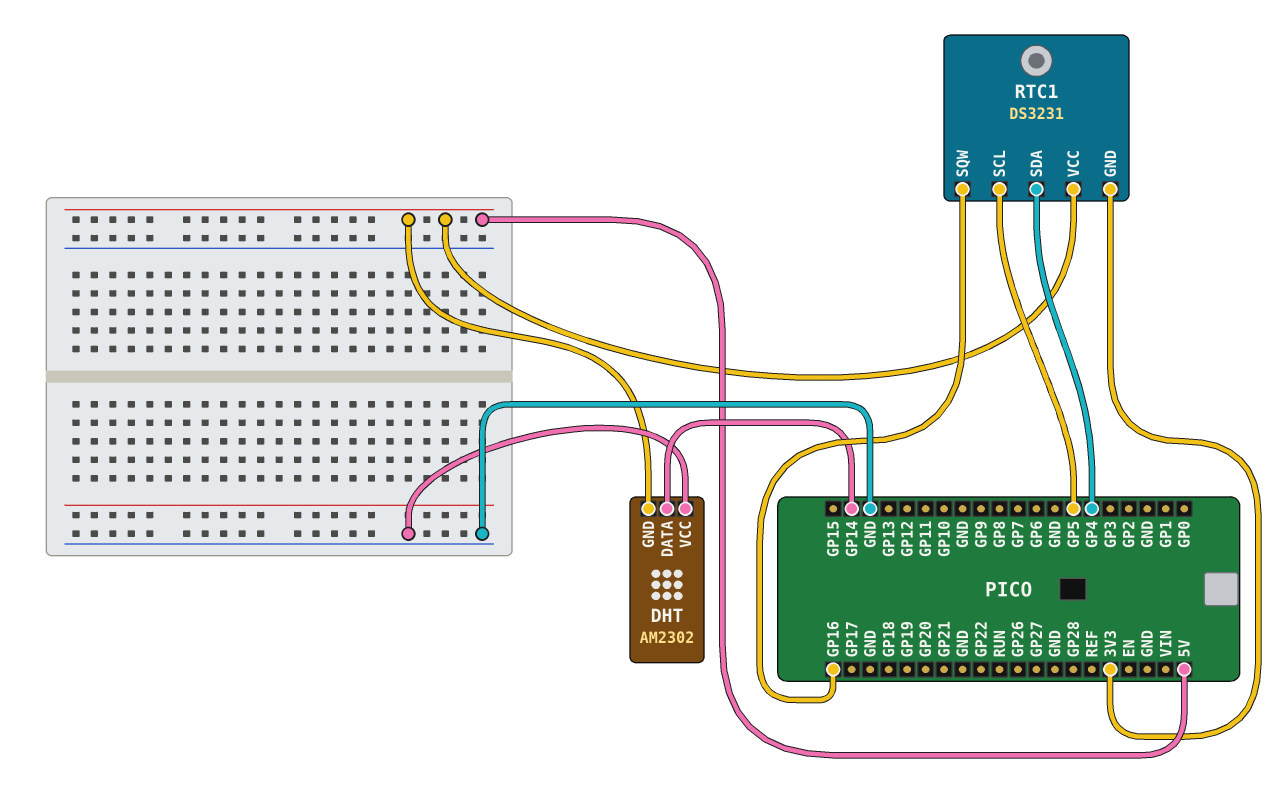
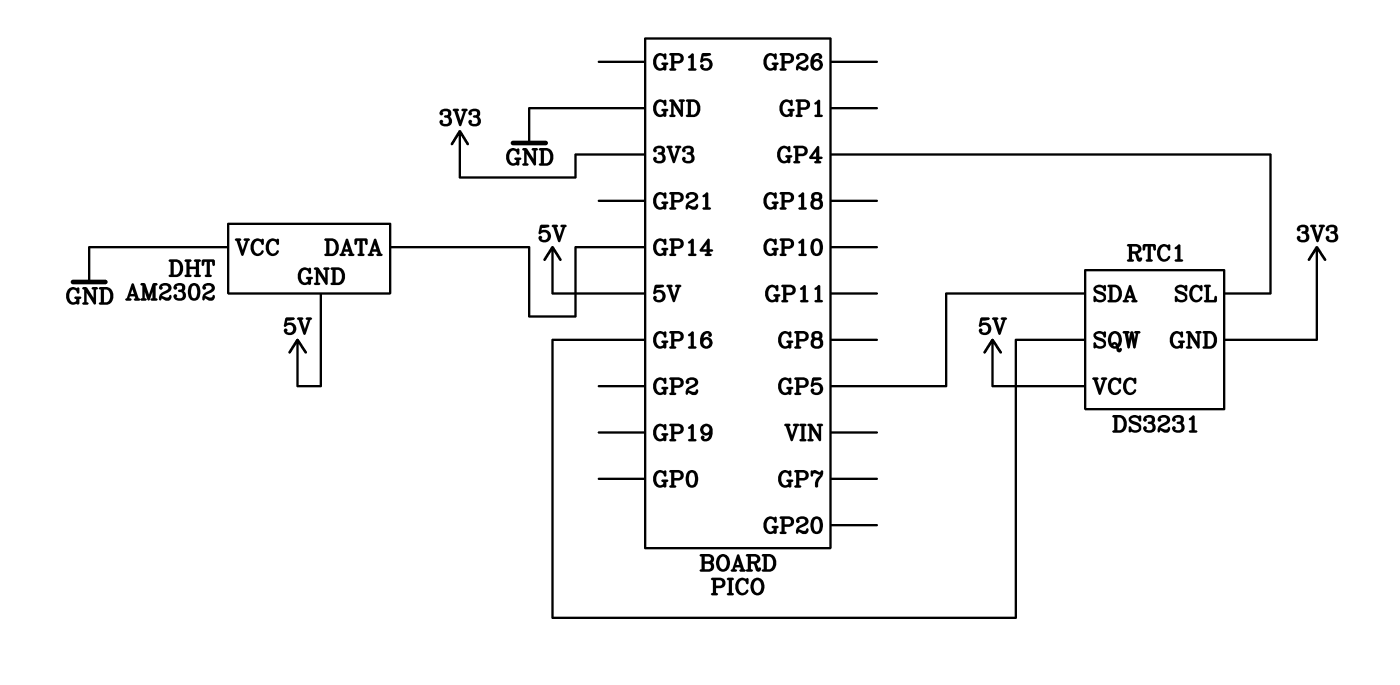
RTC1 pin SCL: GP5 -> GP4
RTC1 pin SDA: GP4 -> GP5

